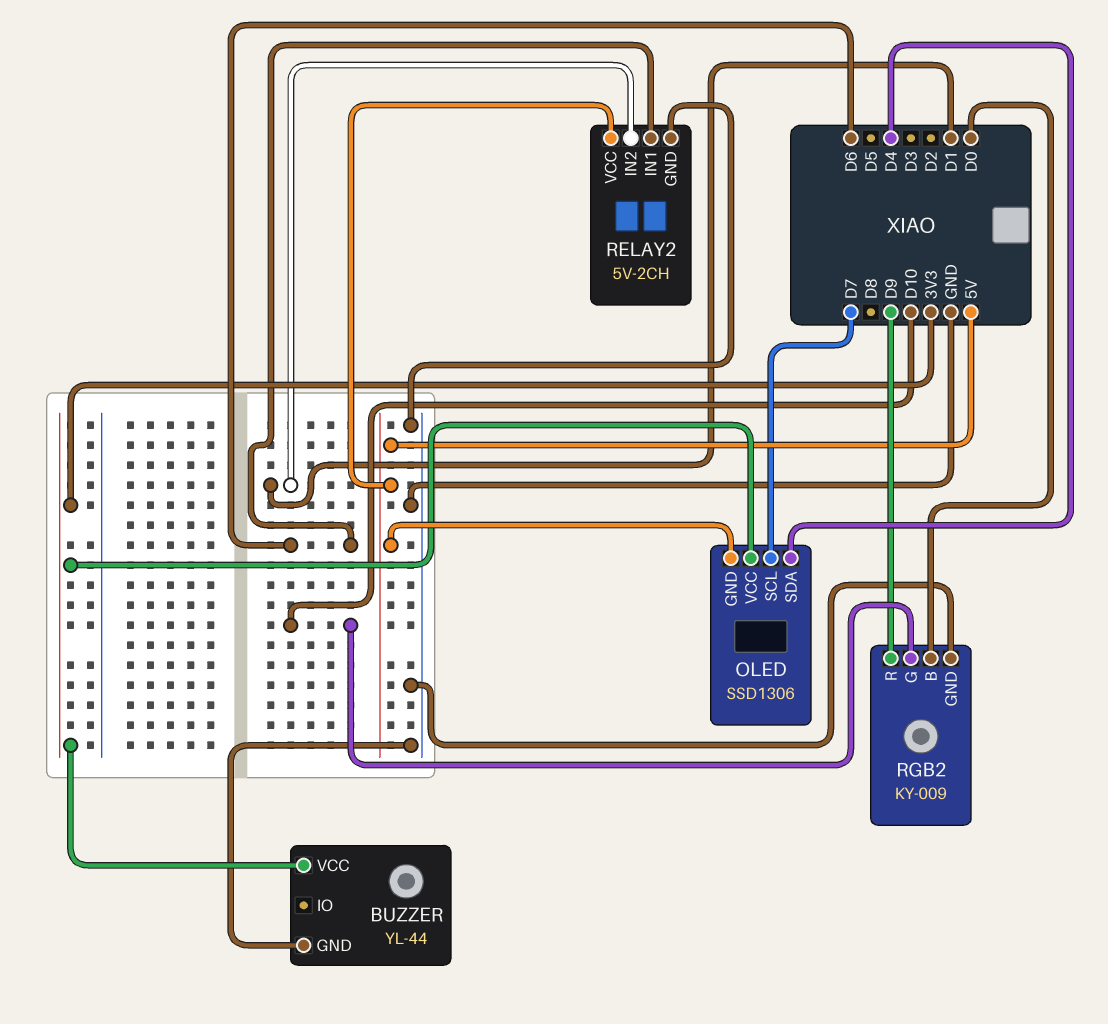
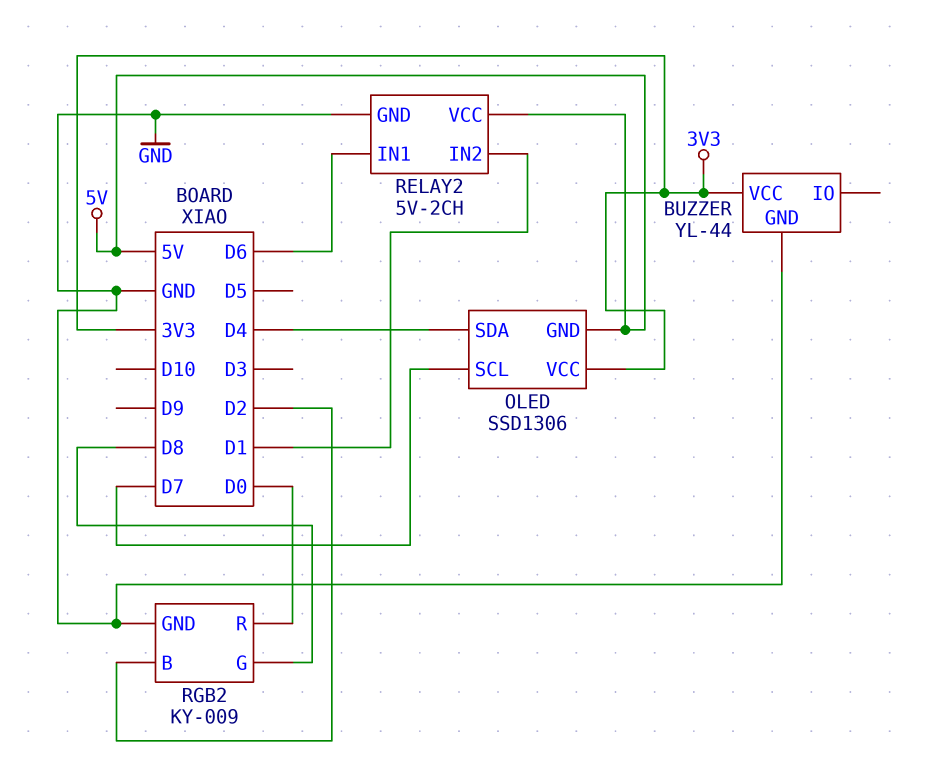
RGB2 pin B: D0 -> D2
RGB2 pin G: D10 -> D8
RGB2 pin R: D9 -> D0

